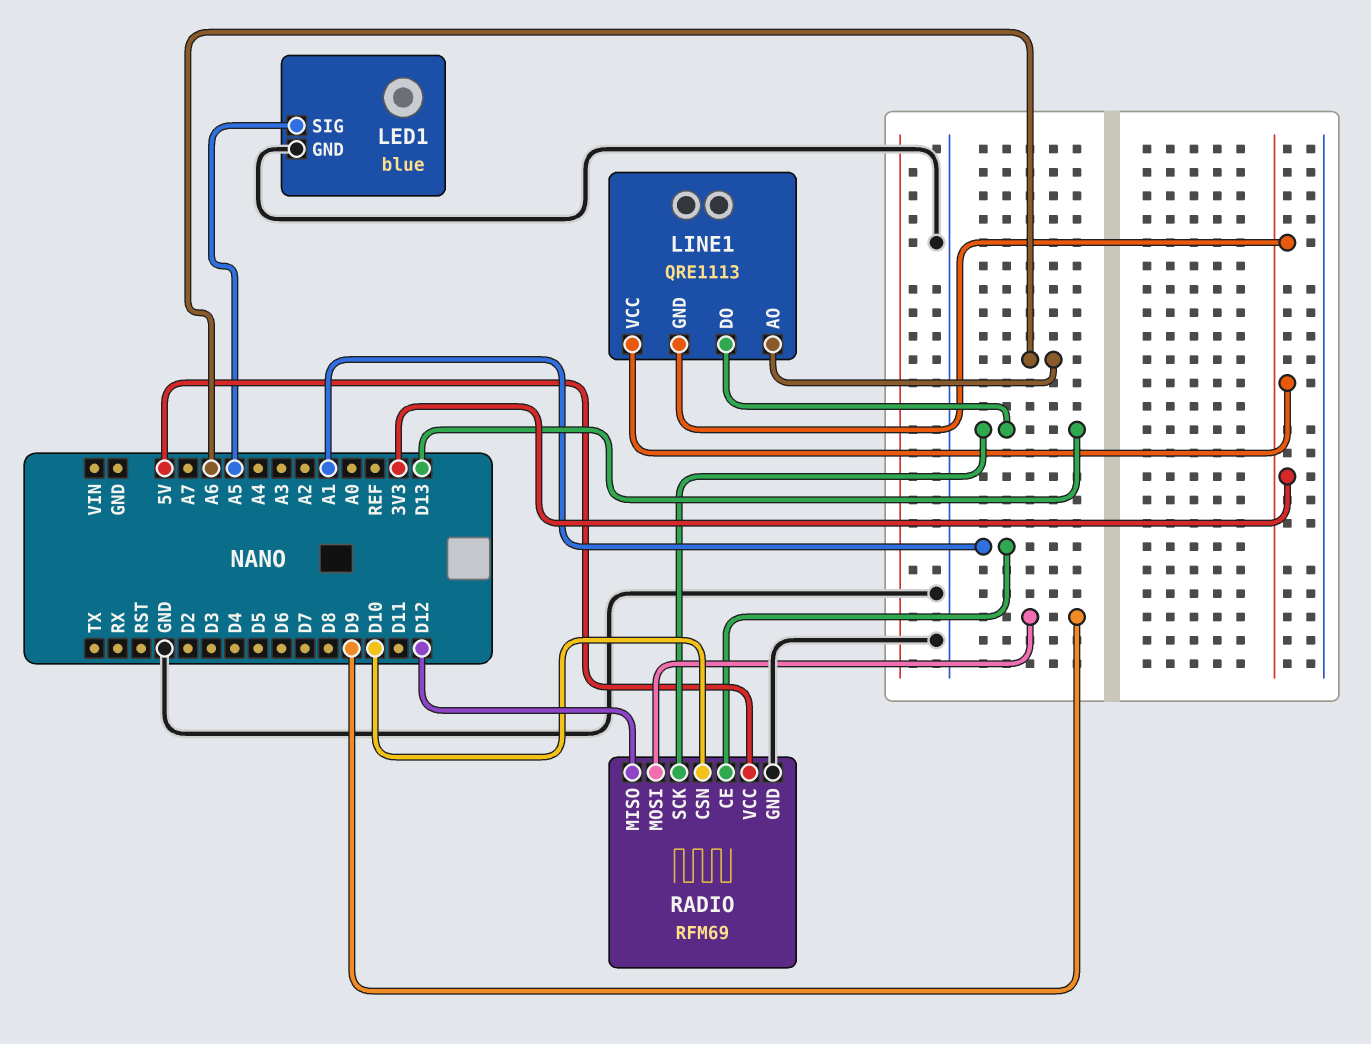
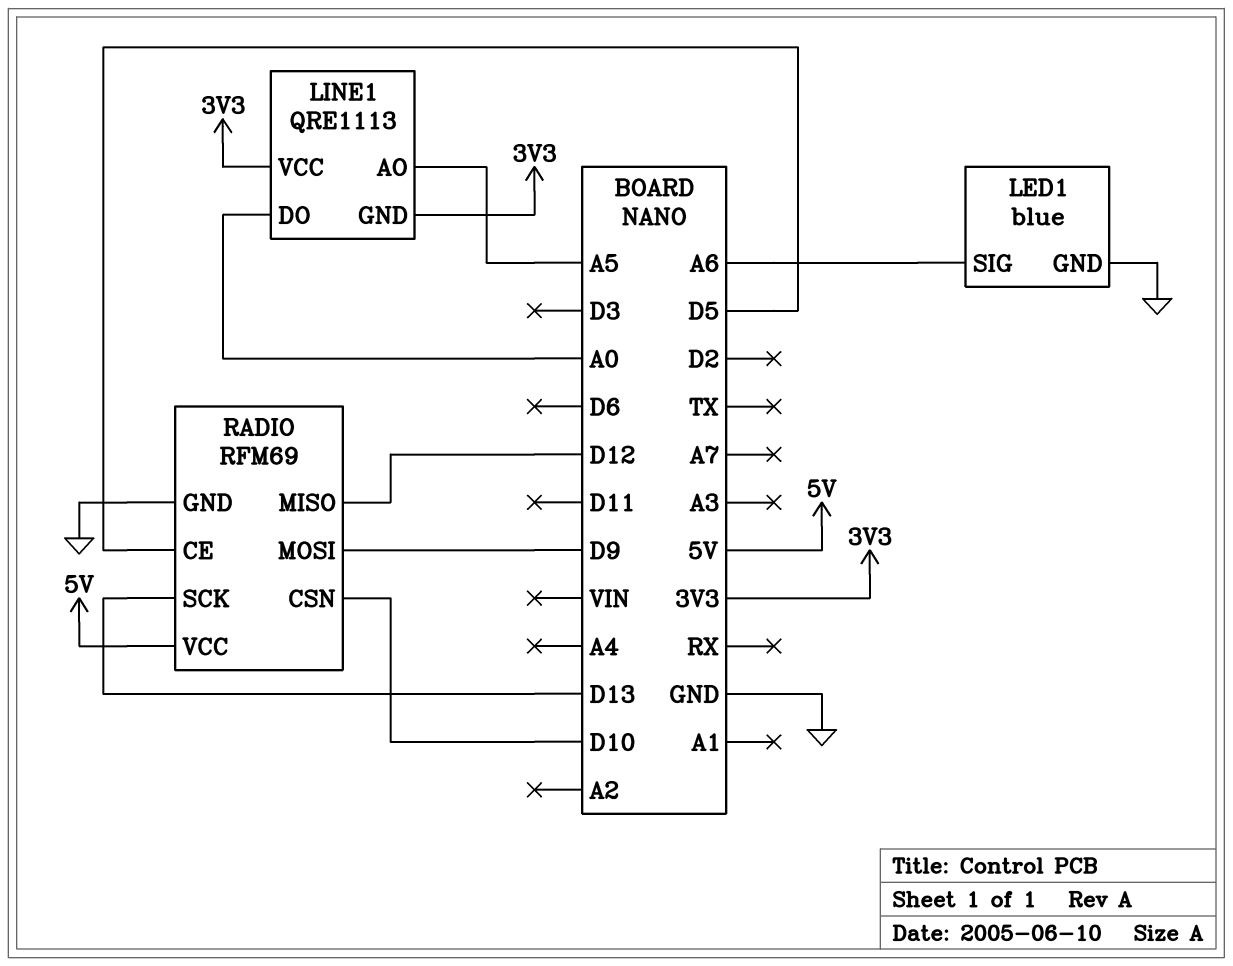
LED1 pin SIG: A5 -> A6
LINE1 pin AO: A6 -> A5
LINE1 pin DO: D13 -> A0
RADIO pin CE: A1 -> D5

